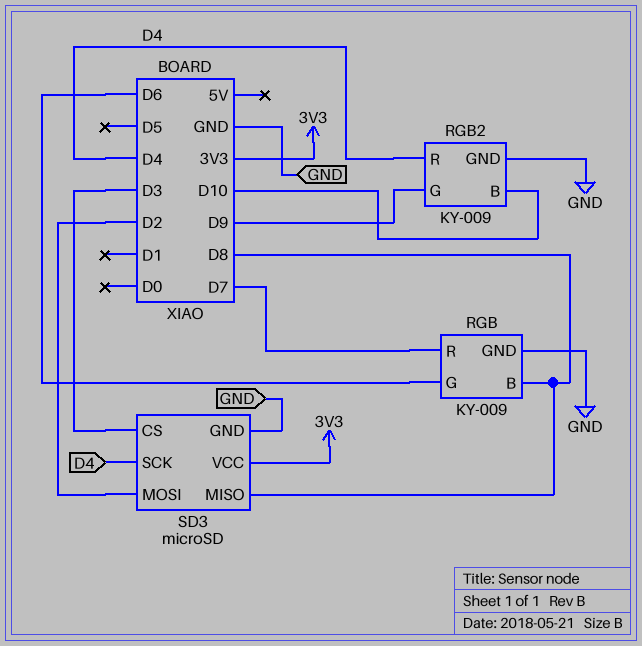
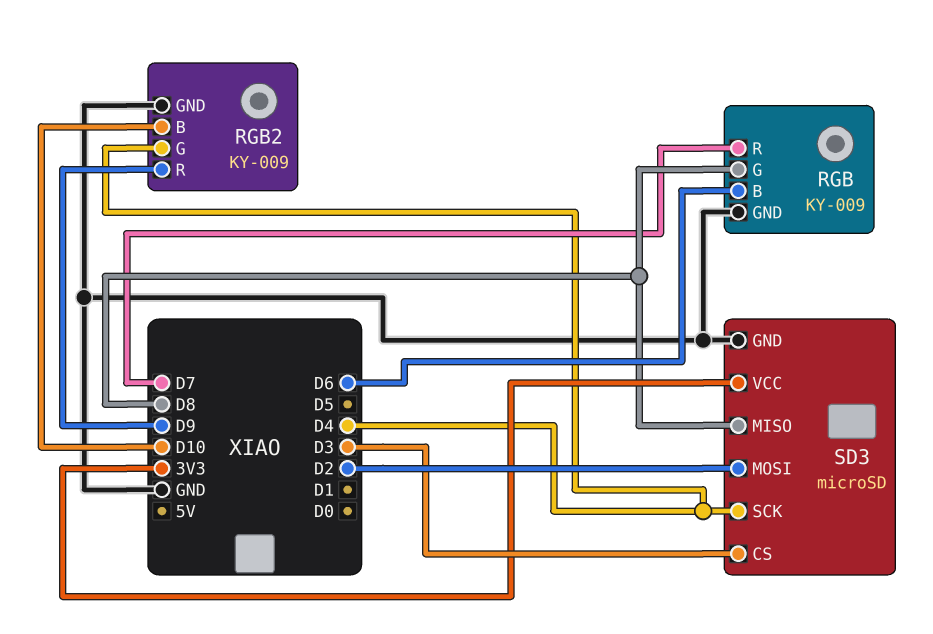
RGB pin B: D8 -> D6
RGB pin G: D6 -> D8
RGB2 pin G: D9 -> D4
RGB2 pin R: D4 -> D9

